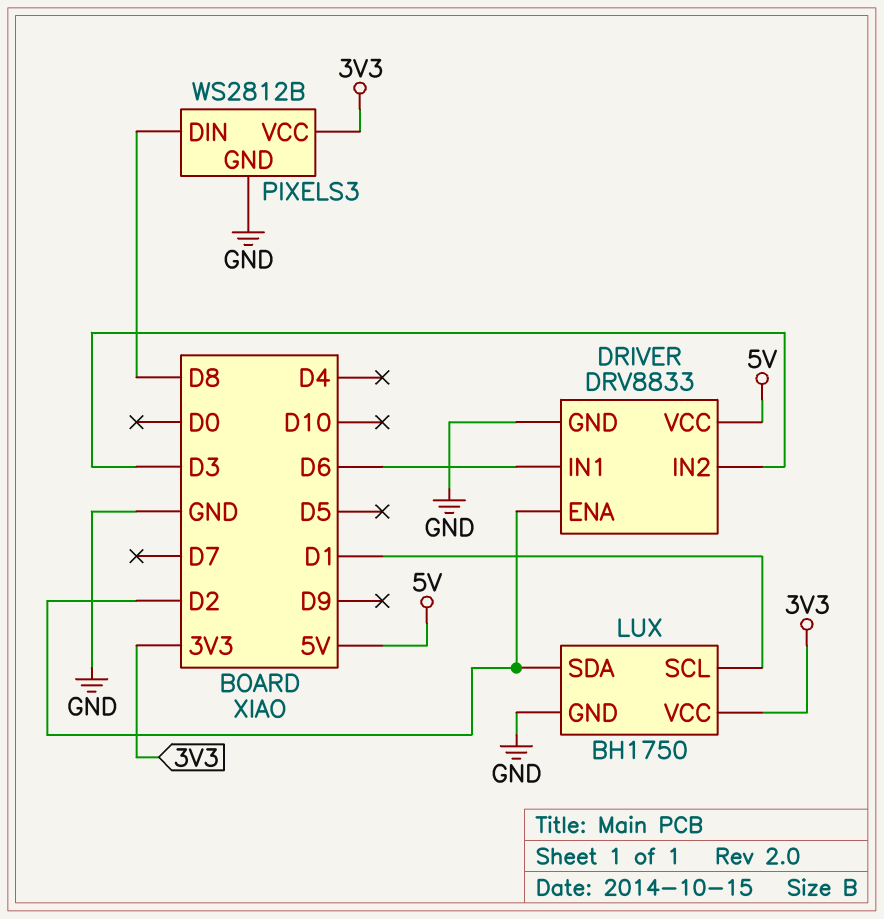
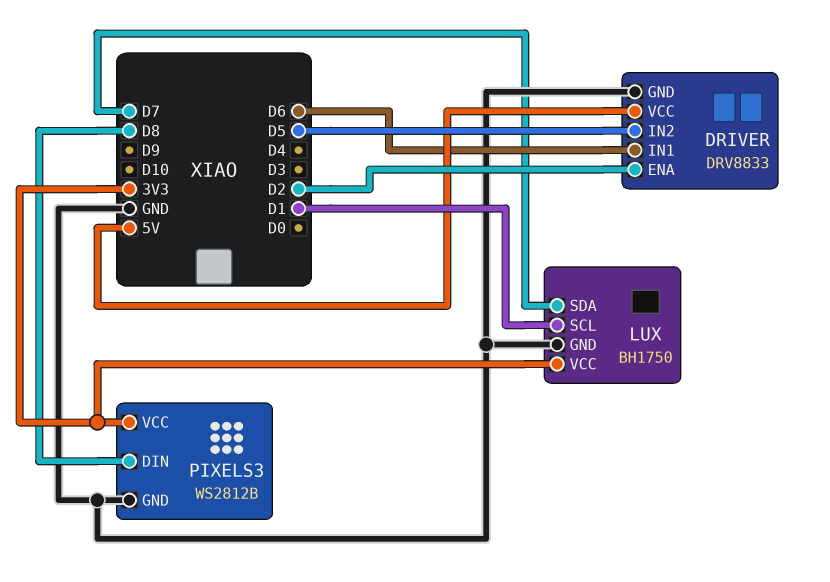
DRIVER pin IN2: D3 -> D5
LUX pin SDA: D2 -> D7

